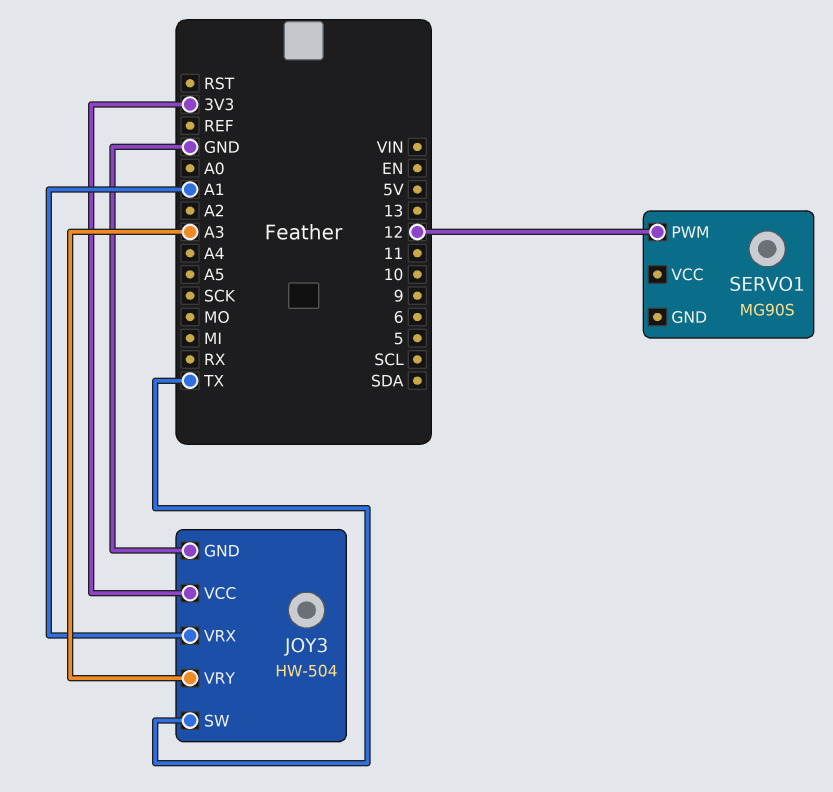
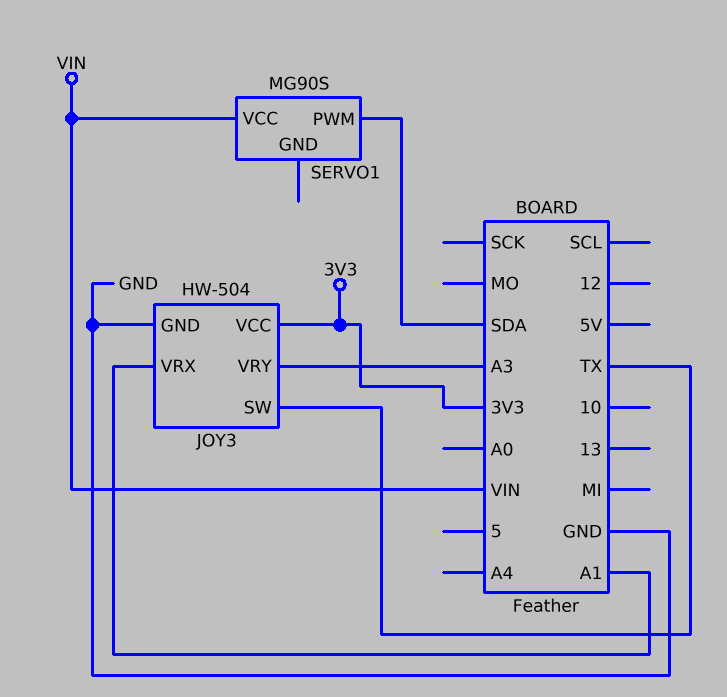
SERVO1 pin PWM: 12 -> SDA
SERVO1 pin VCC: none -> VIN

